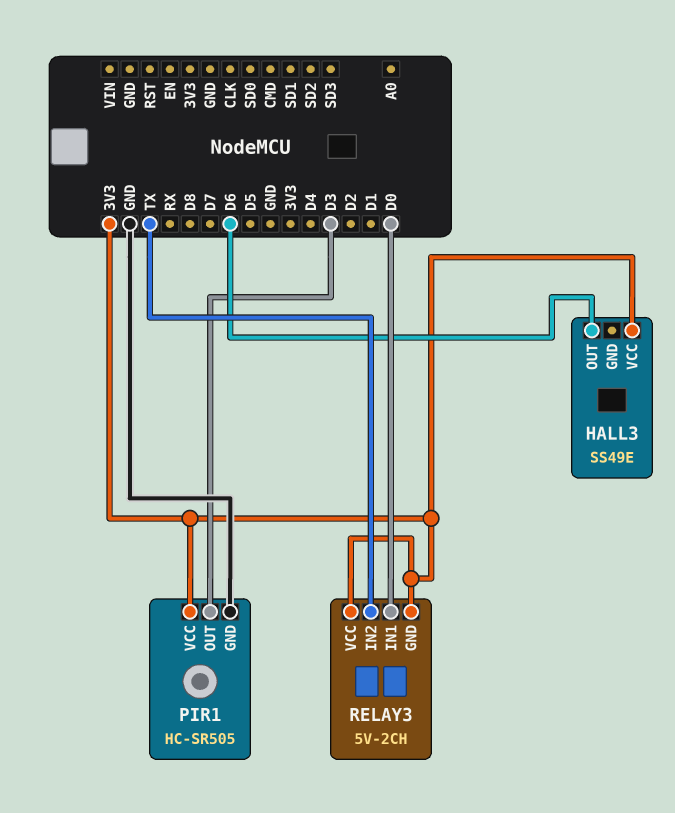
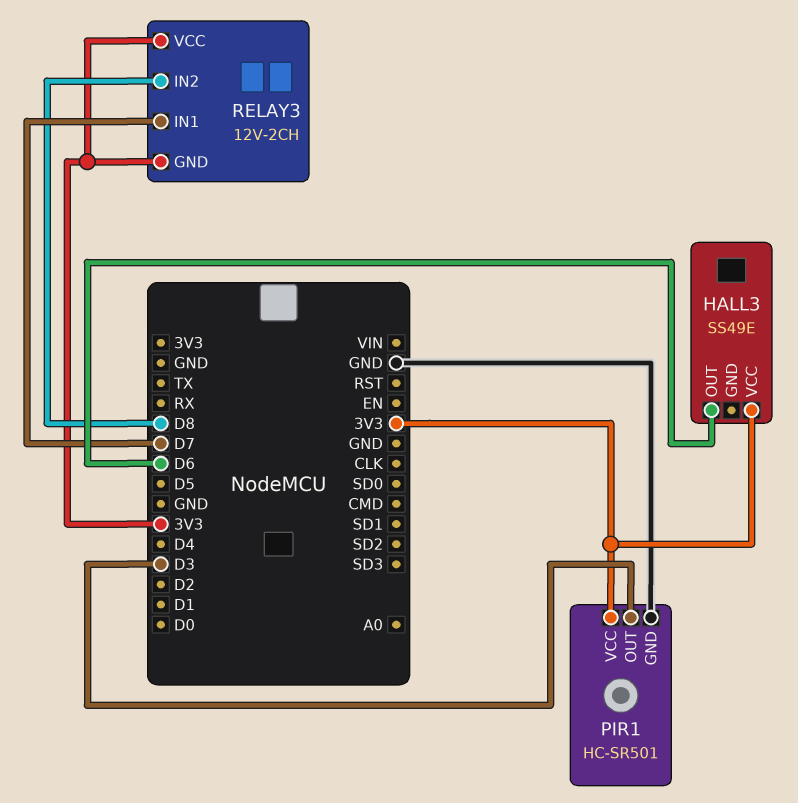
PIR1: HC-SR505 -> HC-SR501
RELAY3: 5V-2CH -> 12V-2CH
RELAY3 pin IN1: D0 -> D7
RELAY3 pin IN2: TX -> D8

